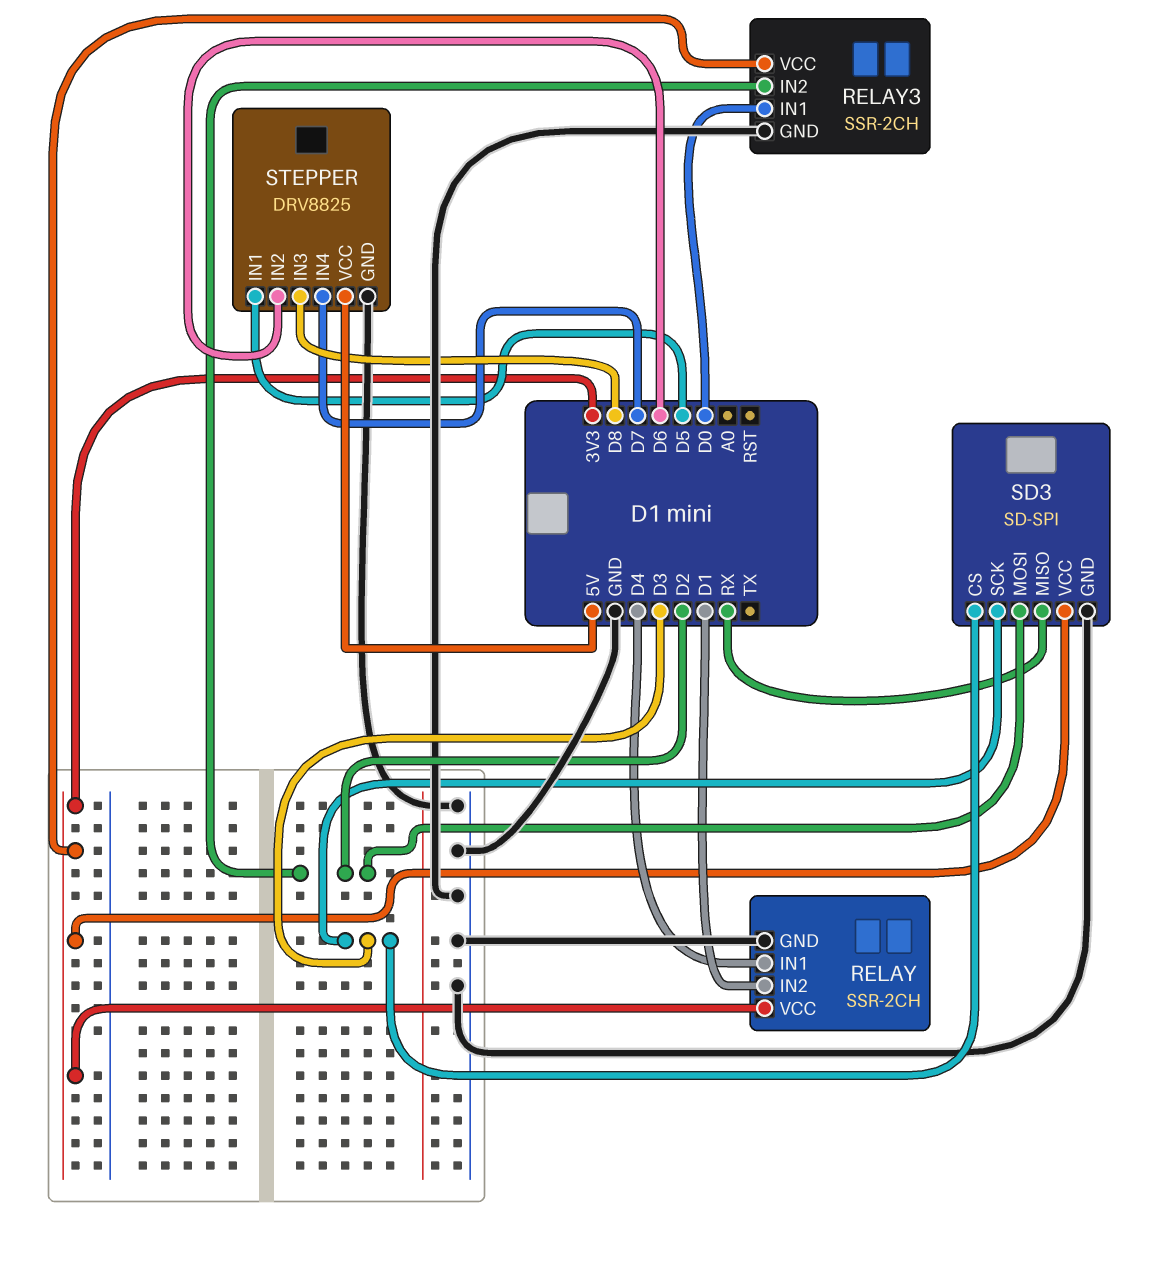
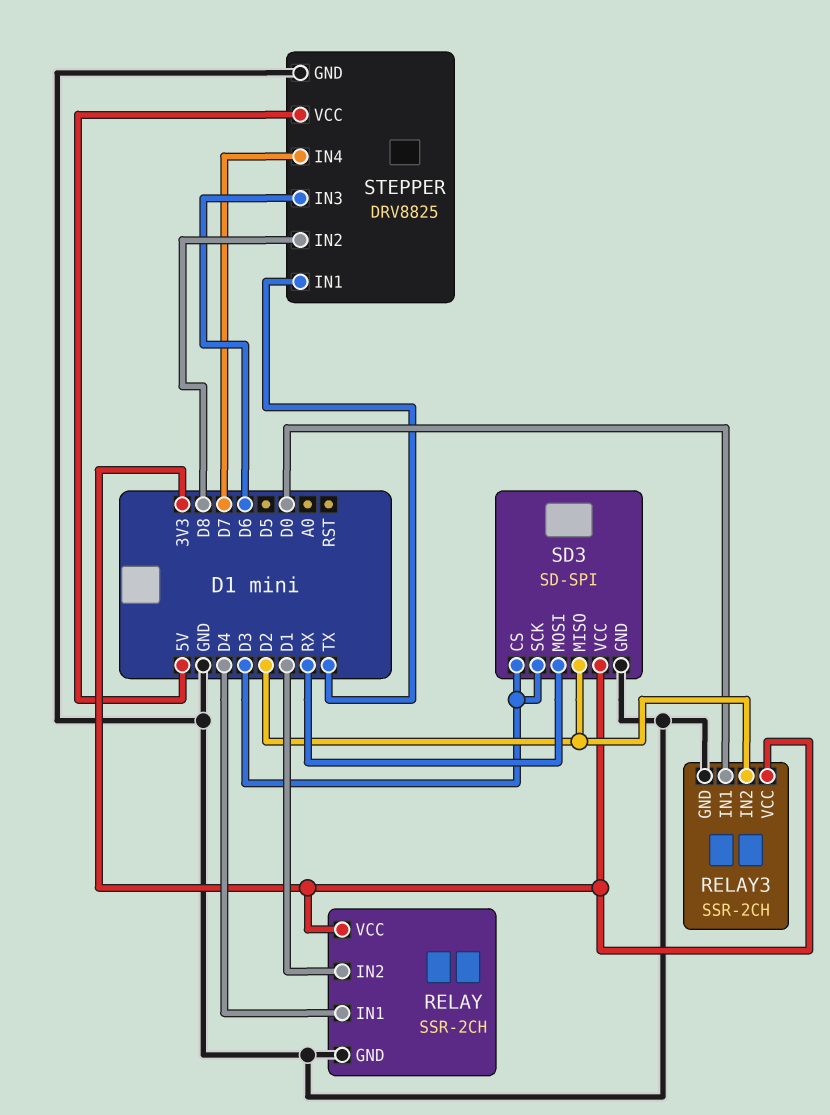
SD3 pin MISO: RX -> D2
SD3 pin MOSI: D2 -> RX
STEPPER pin IN1: D5 -> TX
STEPPER pin IN2: D6 -> D8
STEPPER pin IN3: D8 -> D6

